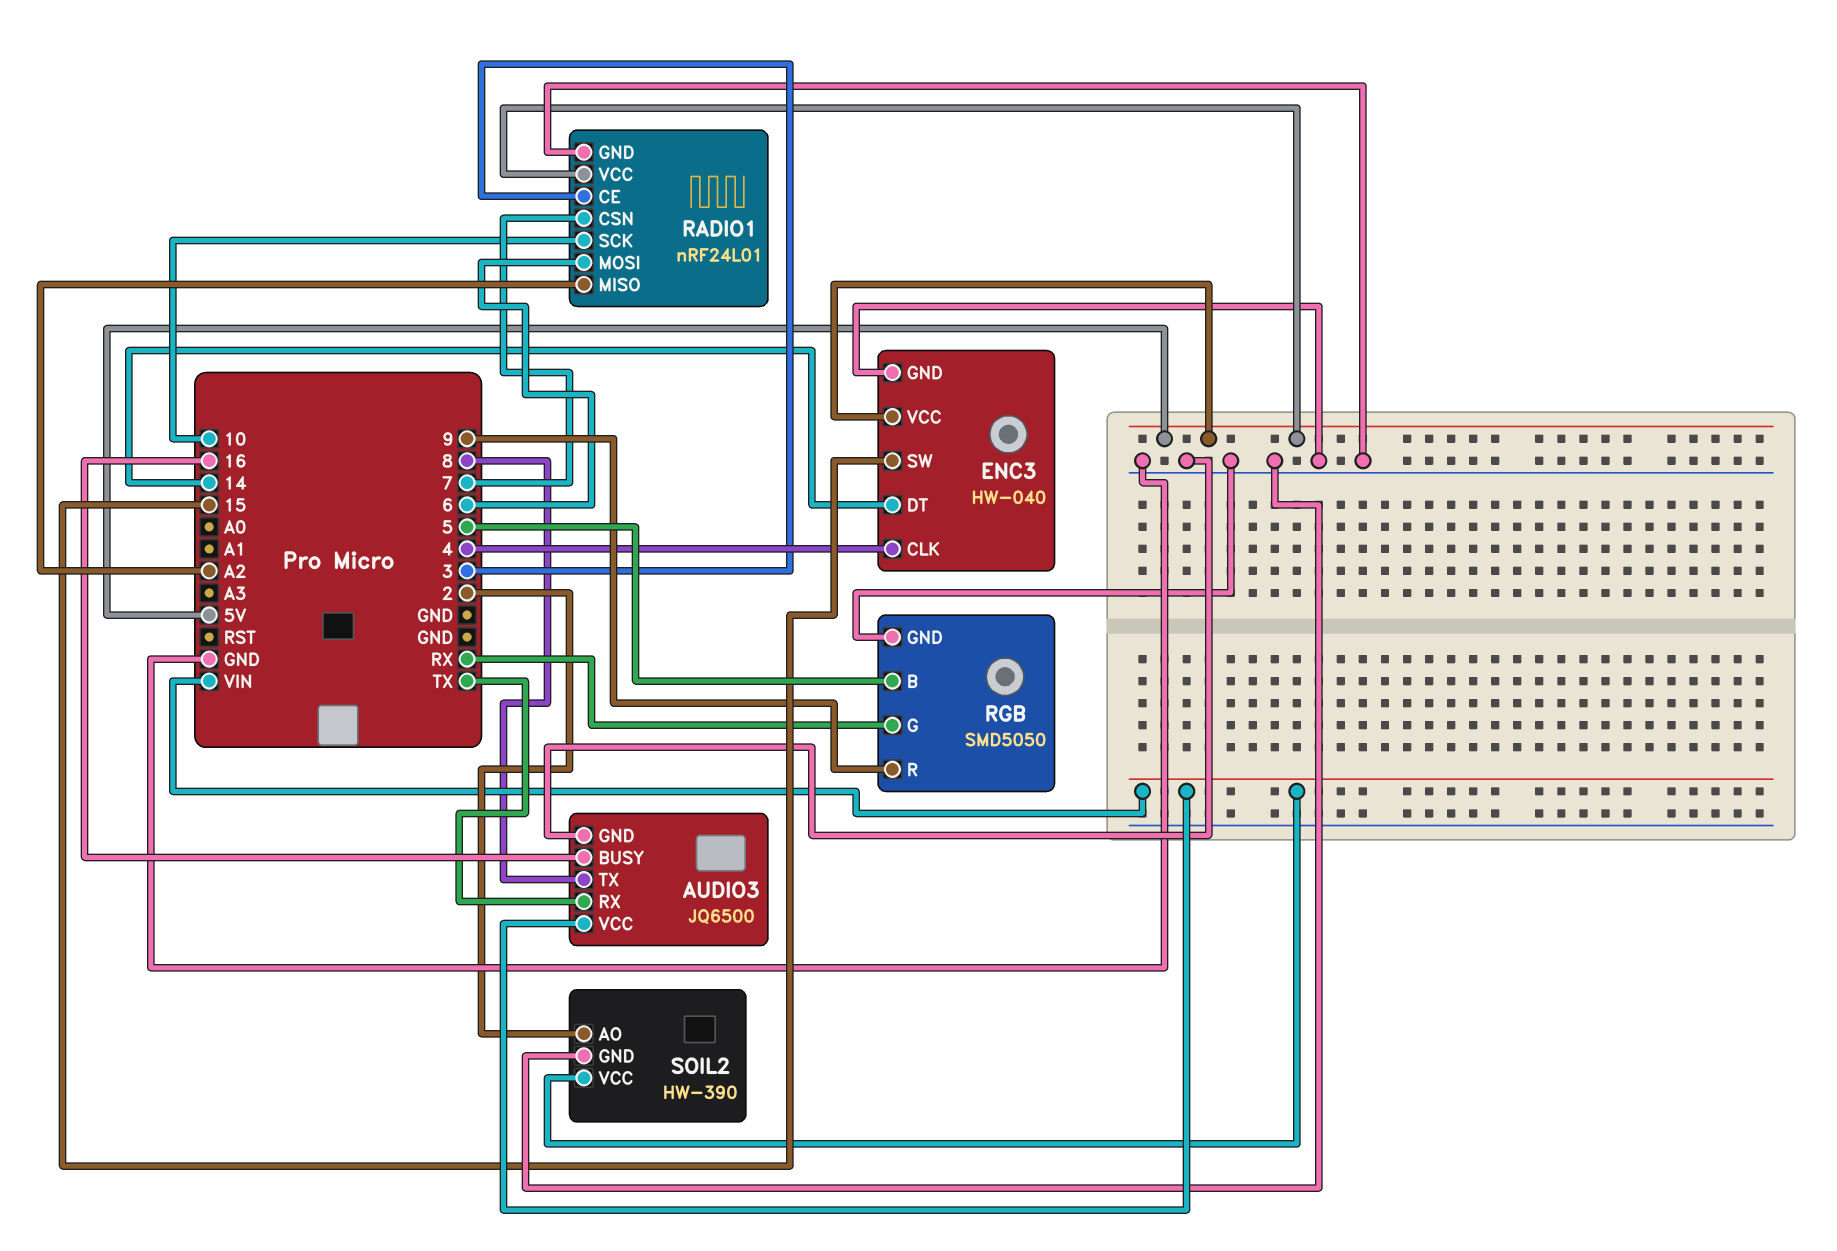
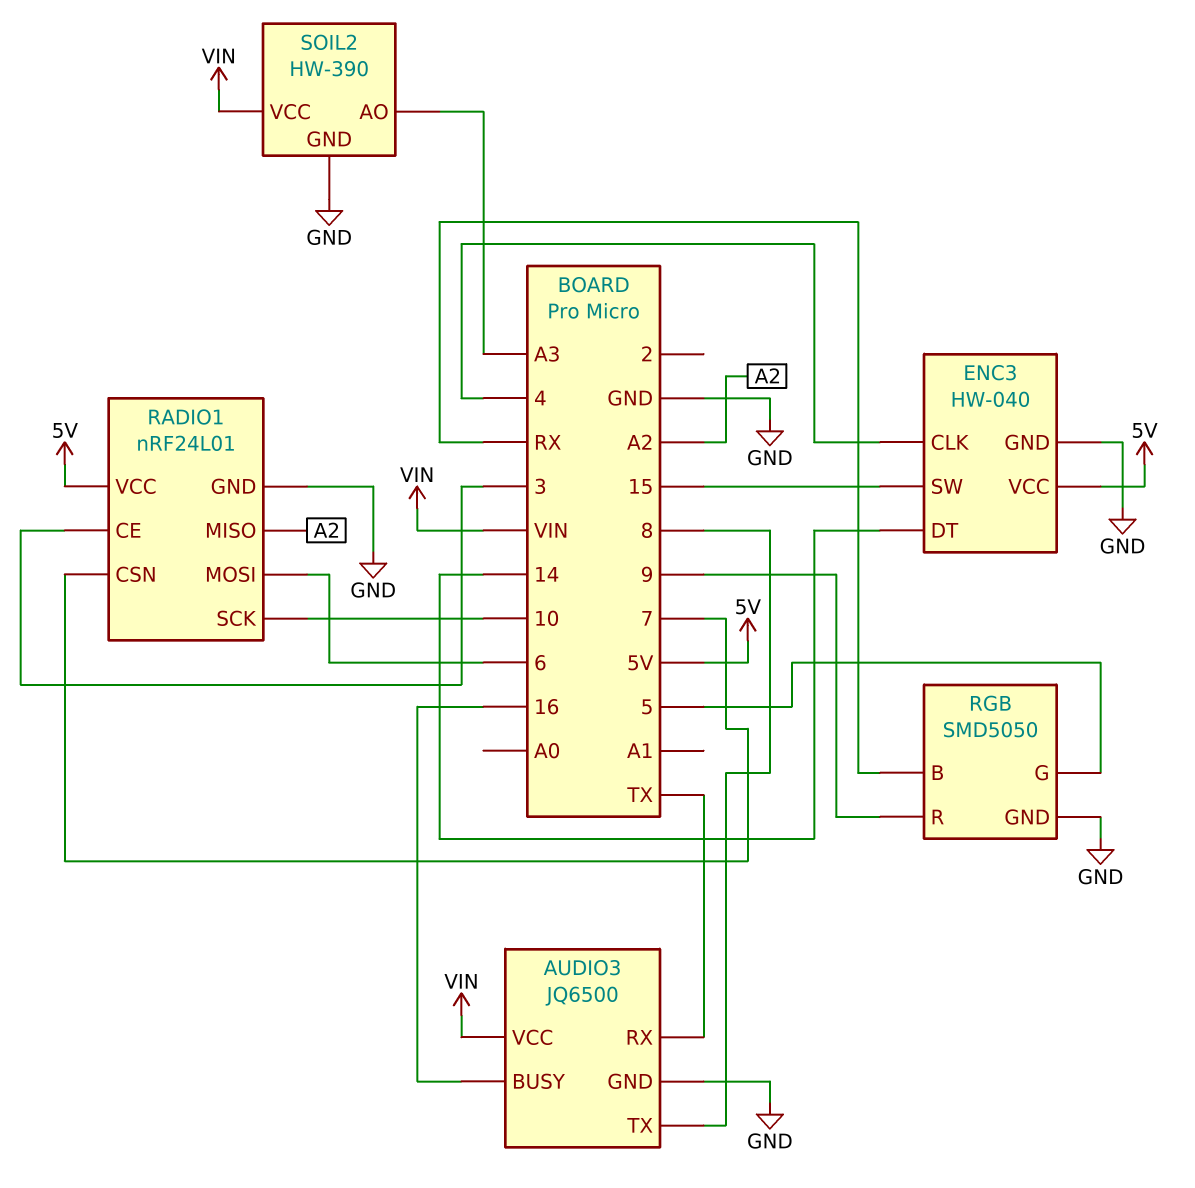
RGB pin B: 5 -> RX
RGB pin G: RX -> 5
SOIL2 pin AO: 2 -> A3

